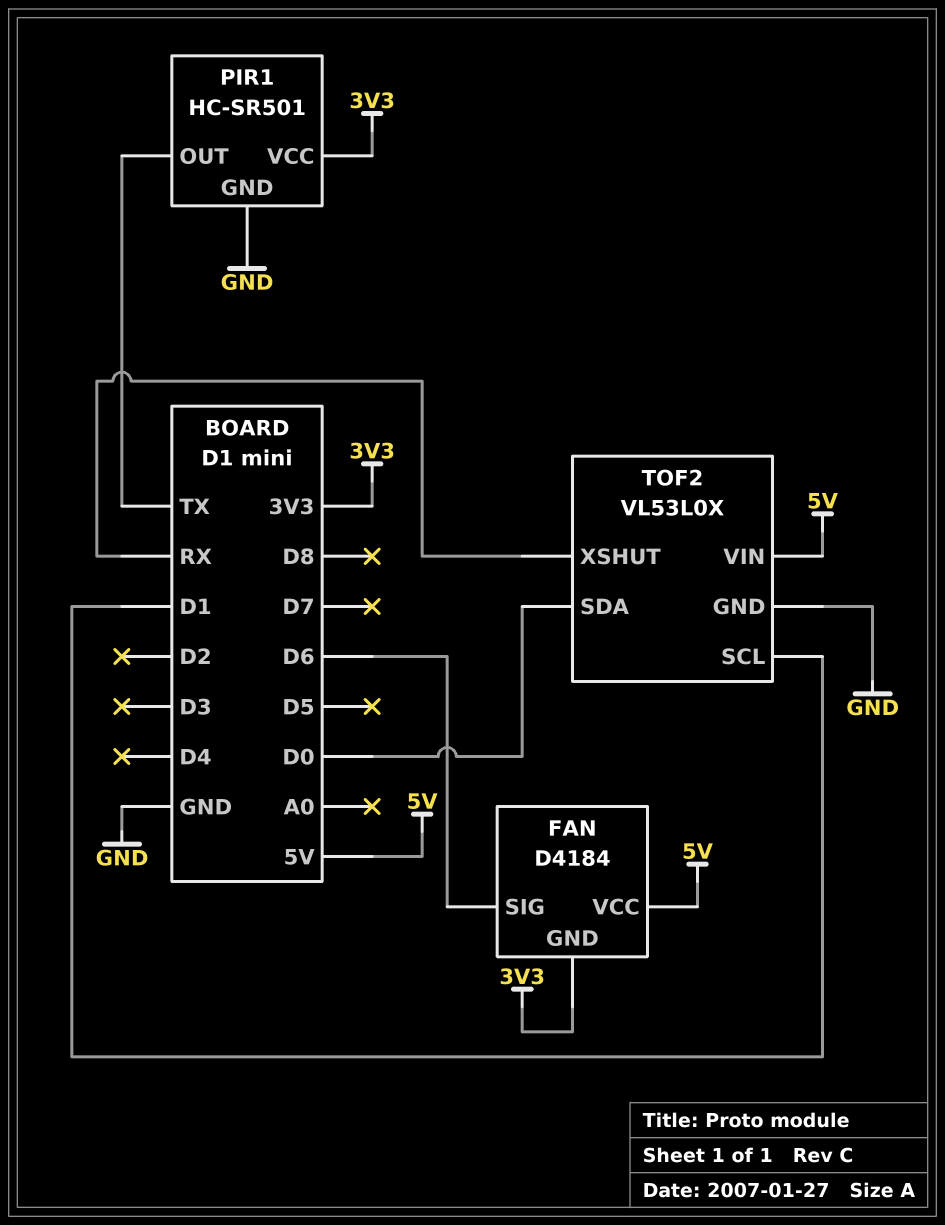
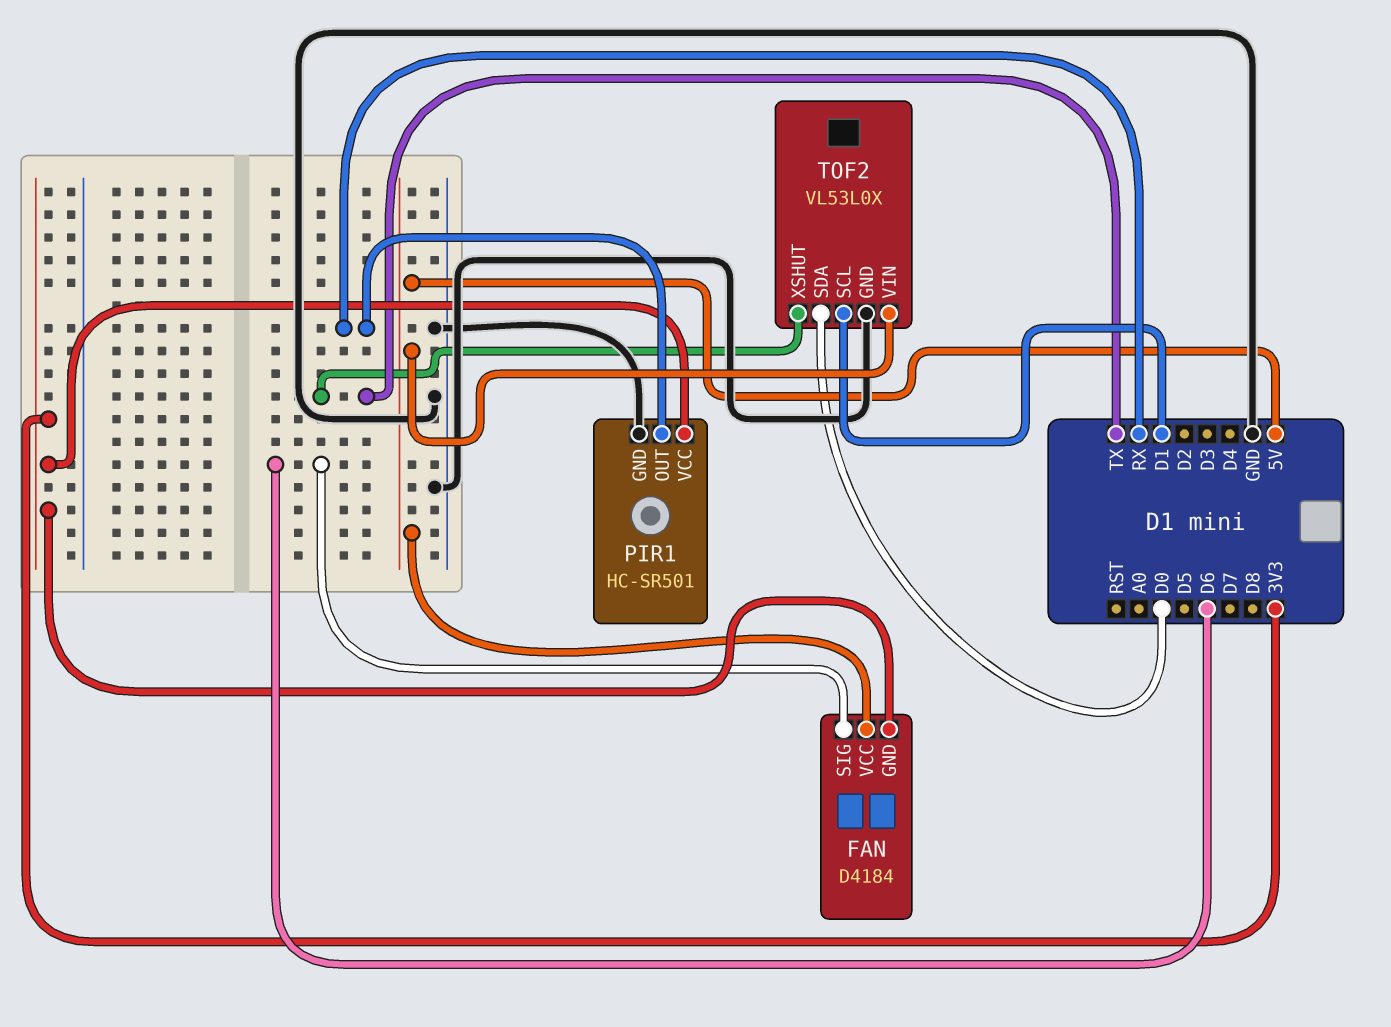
PIR1 pin OUT: TX -> RX
TOF2 pin XSHUT: RX -> TX

